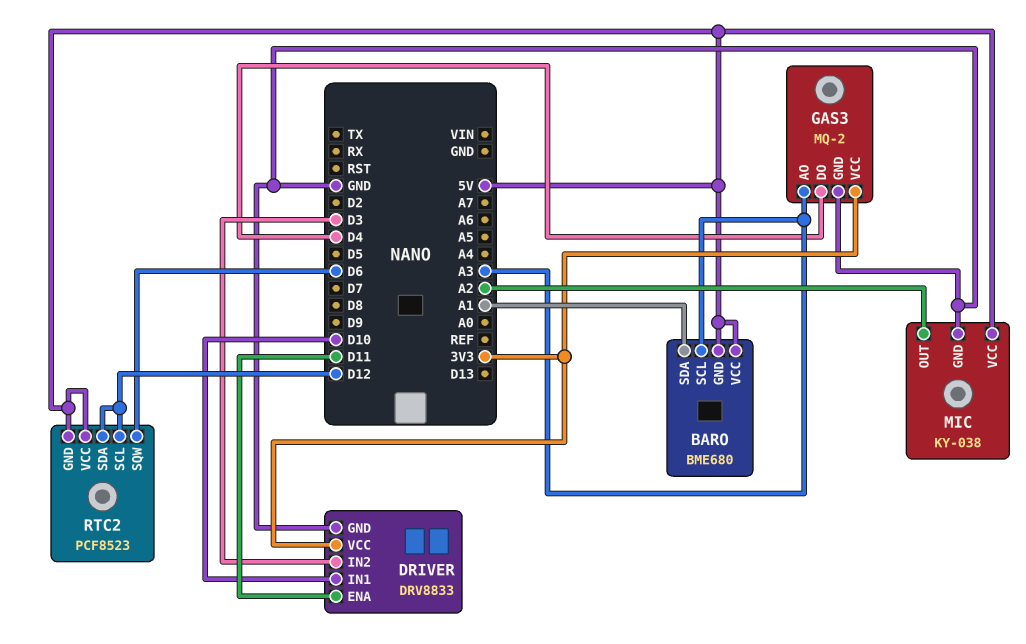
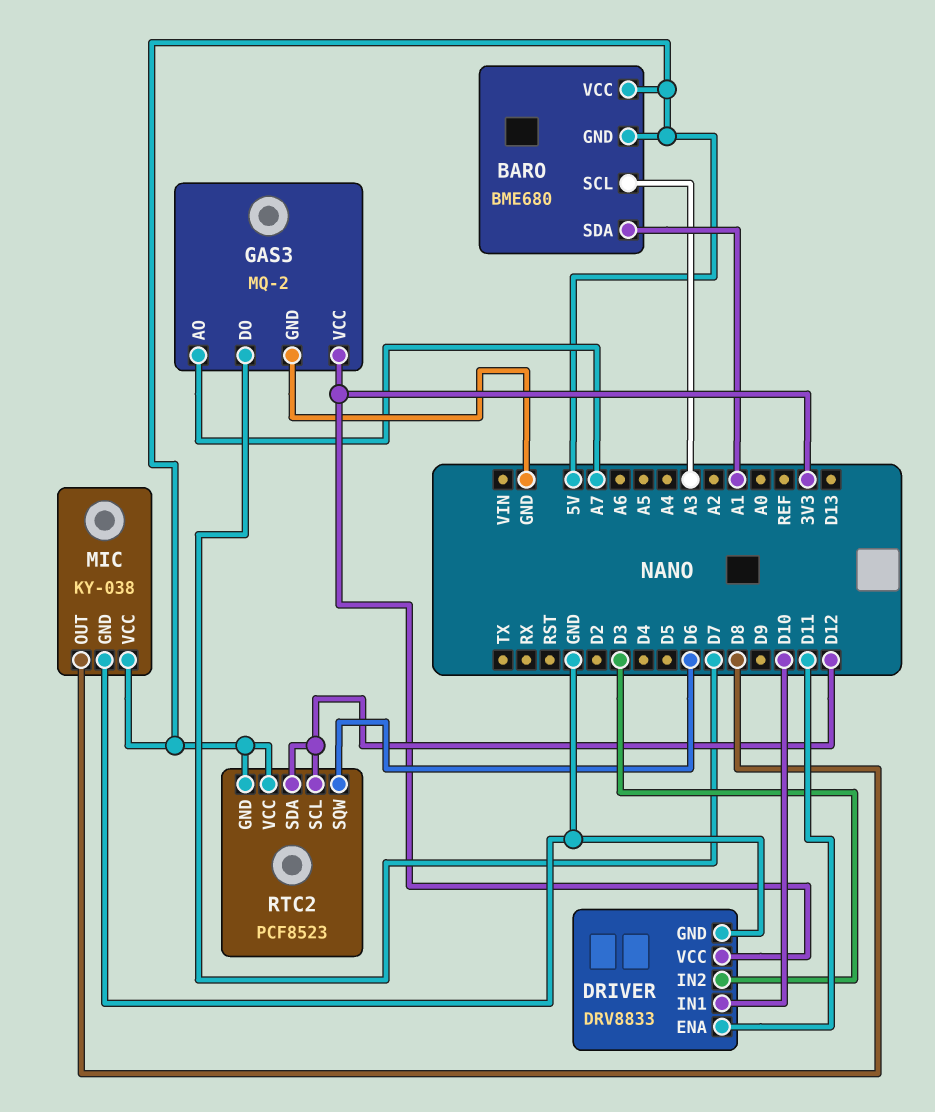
GAS3 pin AO: A3 -> A7
GAS3 pin DO: D4 -> D7
MIC pin OUT: A2 -> D8

